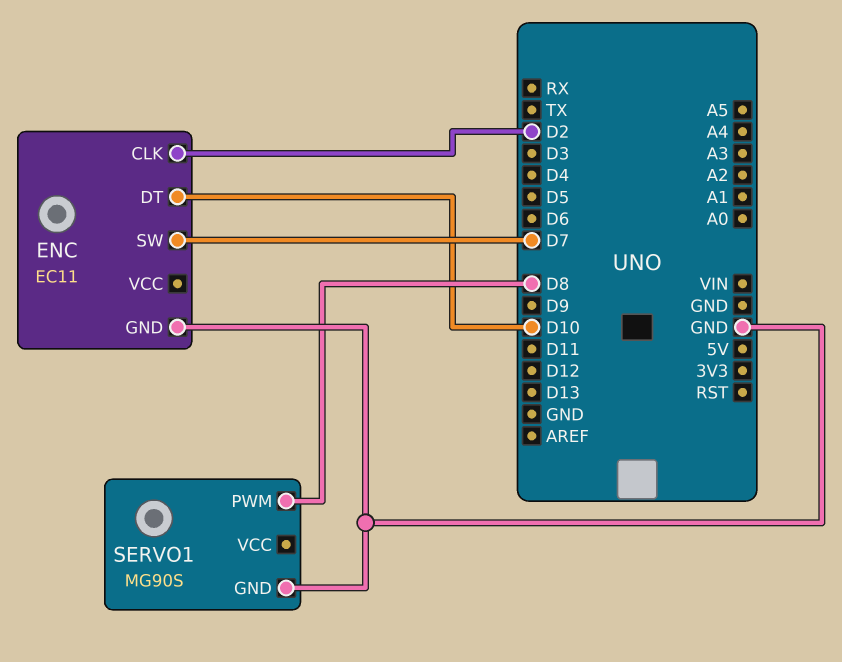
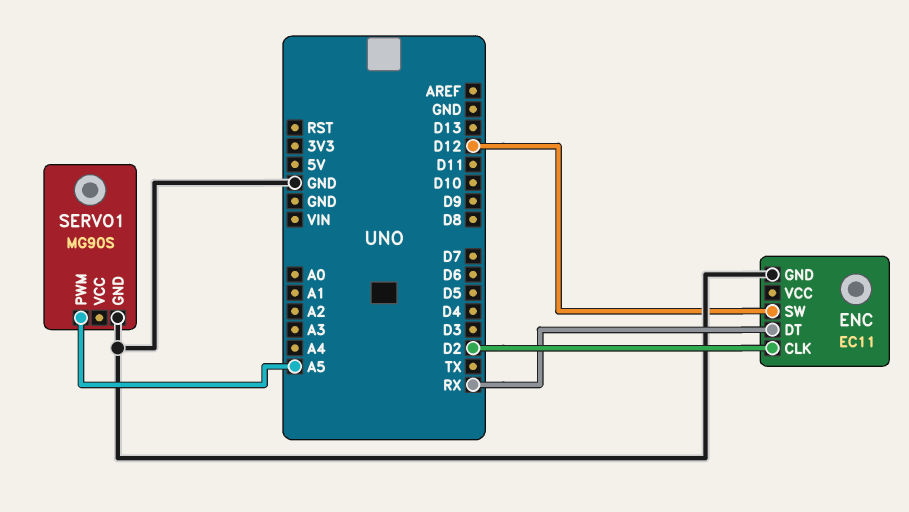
ENC pin DT: D10 -> RX
ENC pin SW: D7 -> D12
SERVO1 pin PWM: D8 -> A5

